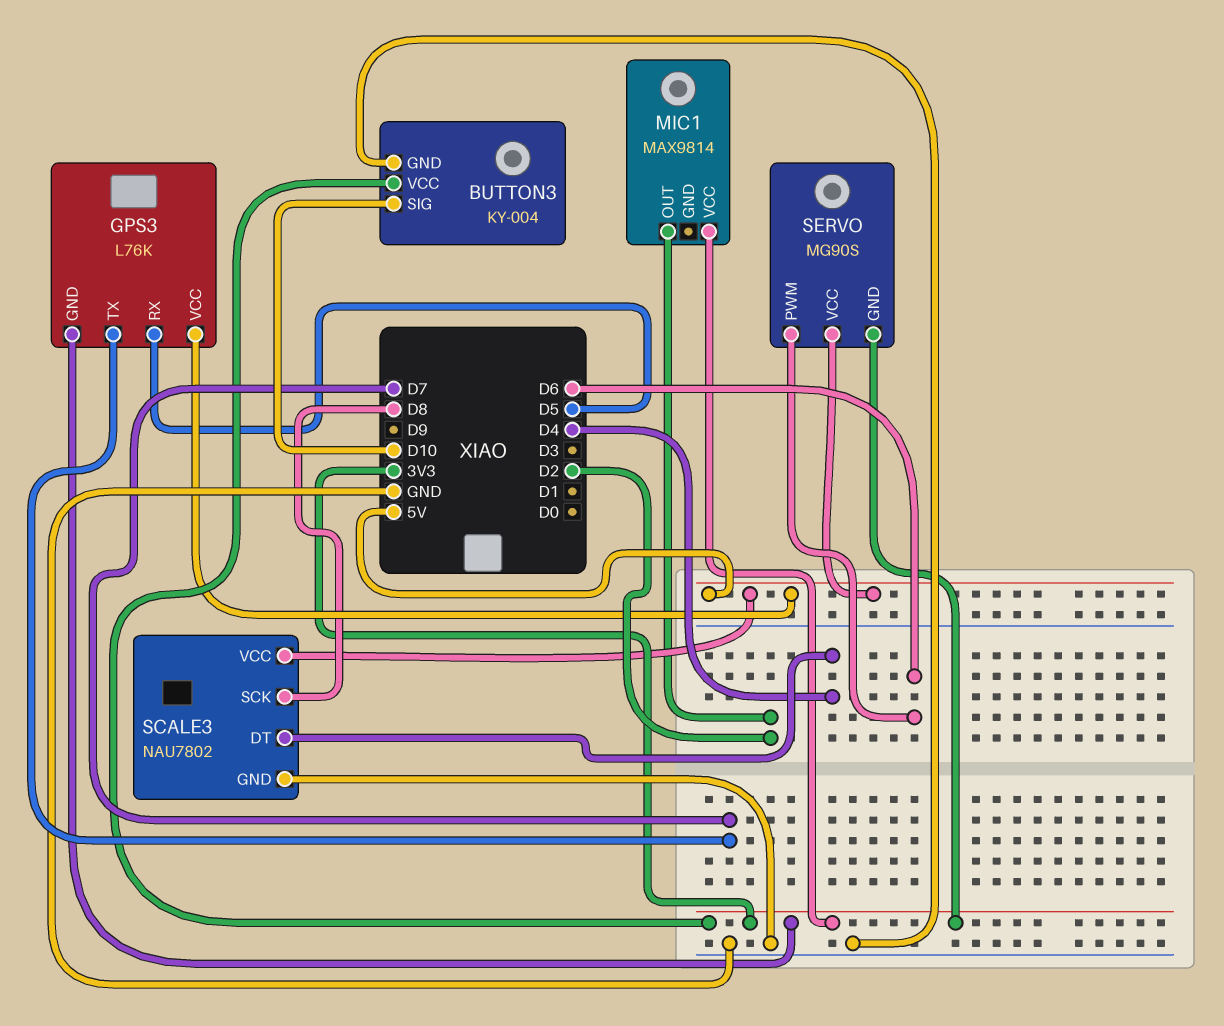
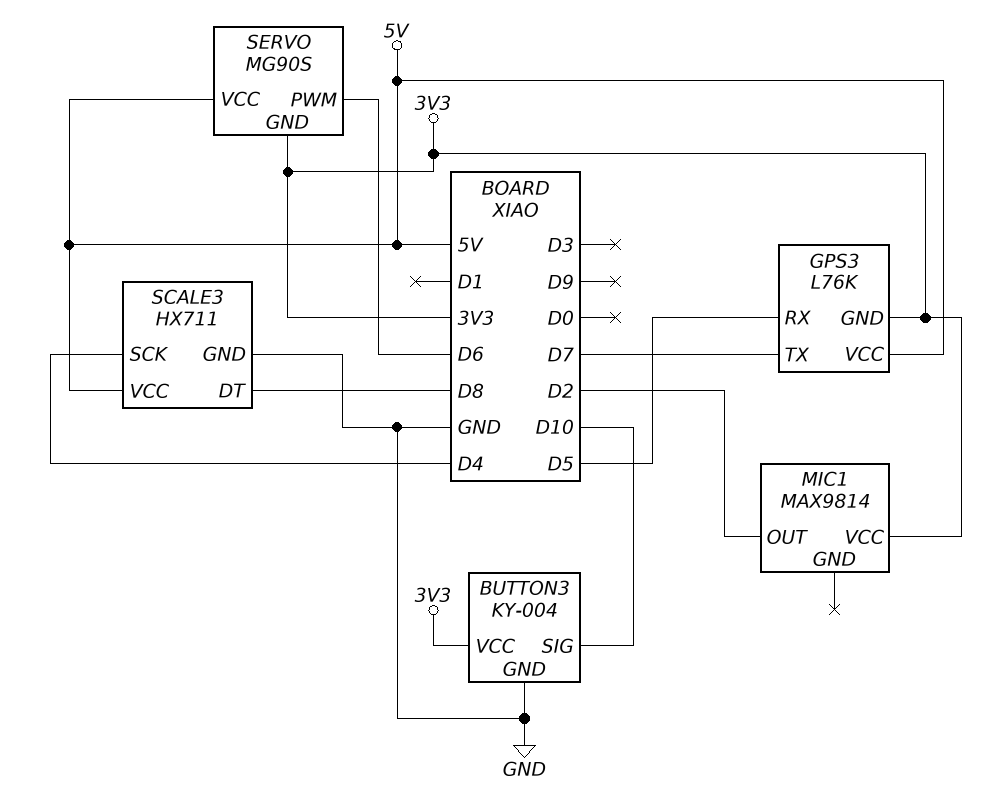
SCALE3: NAU7802 -> HX711
SCALE3 pin DT: D4 -> D8
SCALE3 pin SCK: D8 -> D4

